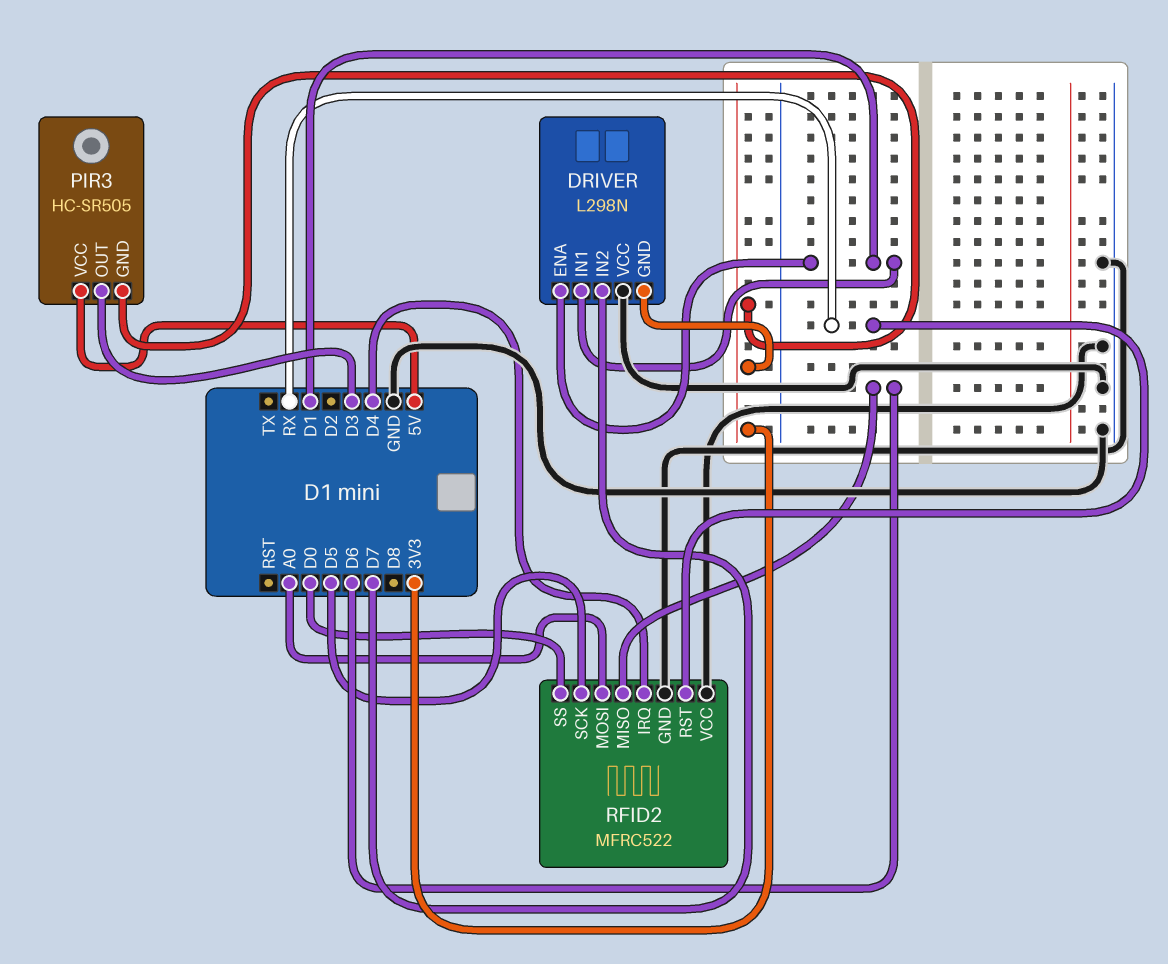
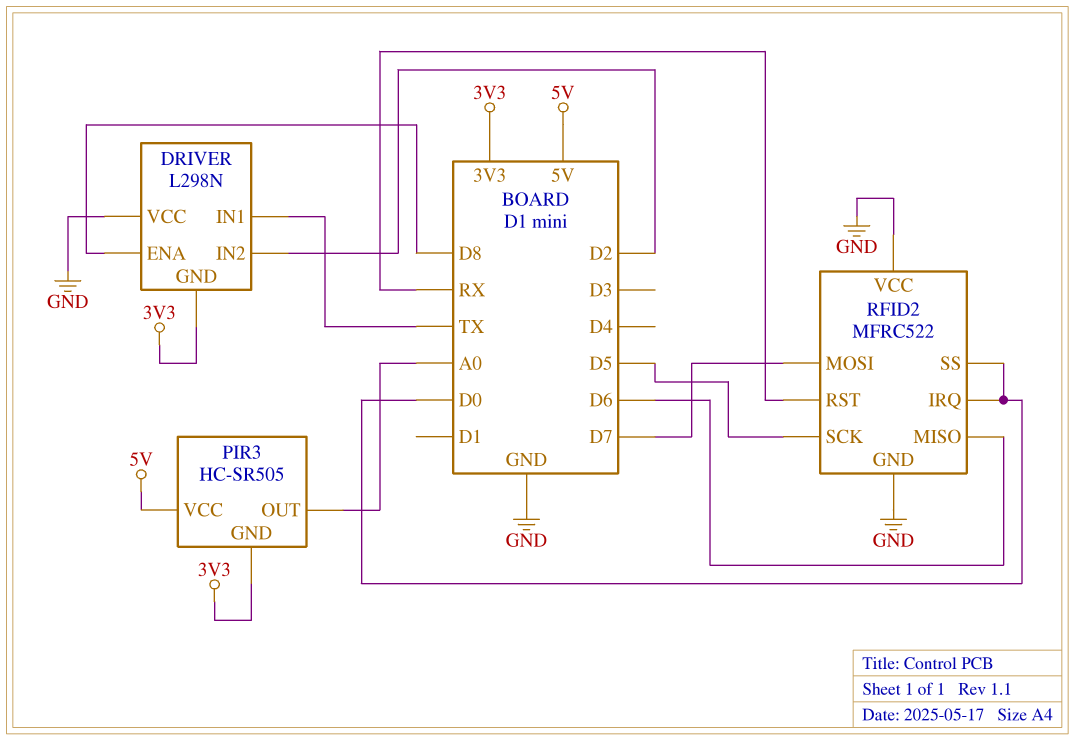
DRIVER pin ENA: D1 -> D8
DRIVER pin IN1: D1 -> TX
DRIVER pin IN2: D7 -> D2
PIR3 pin OUT: D3 -> A0
RFID2 pin IRQ: D4 -> D0
RFID2 pin MOSI: A0 -> D7

